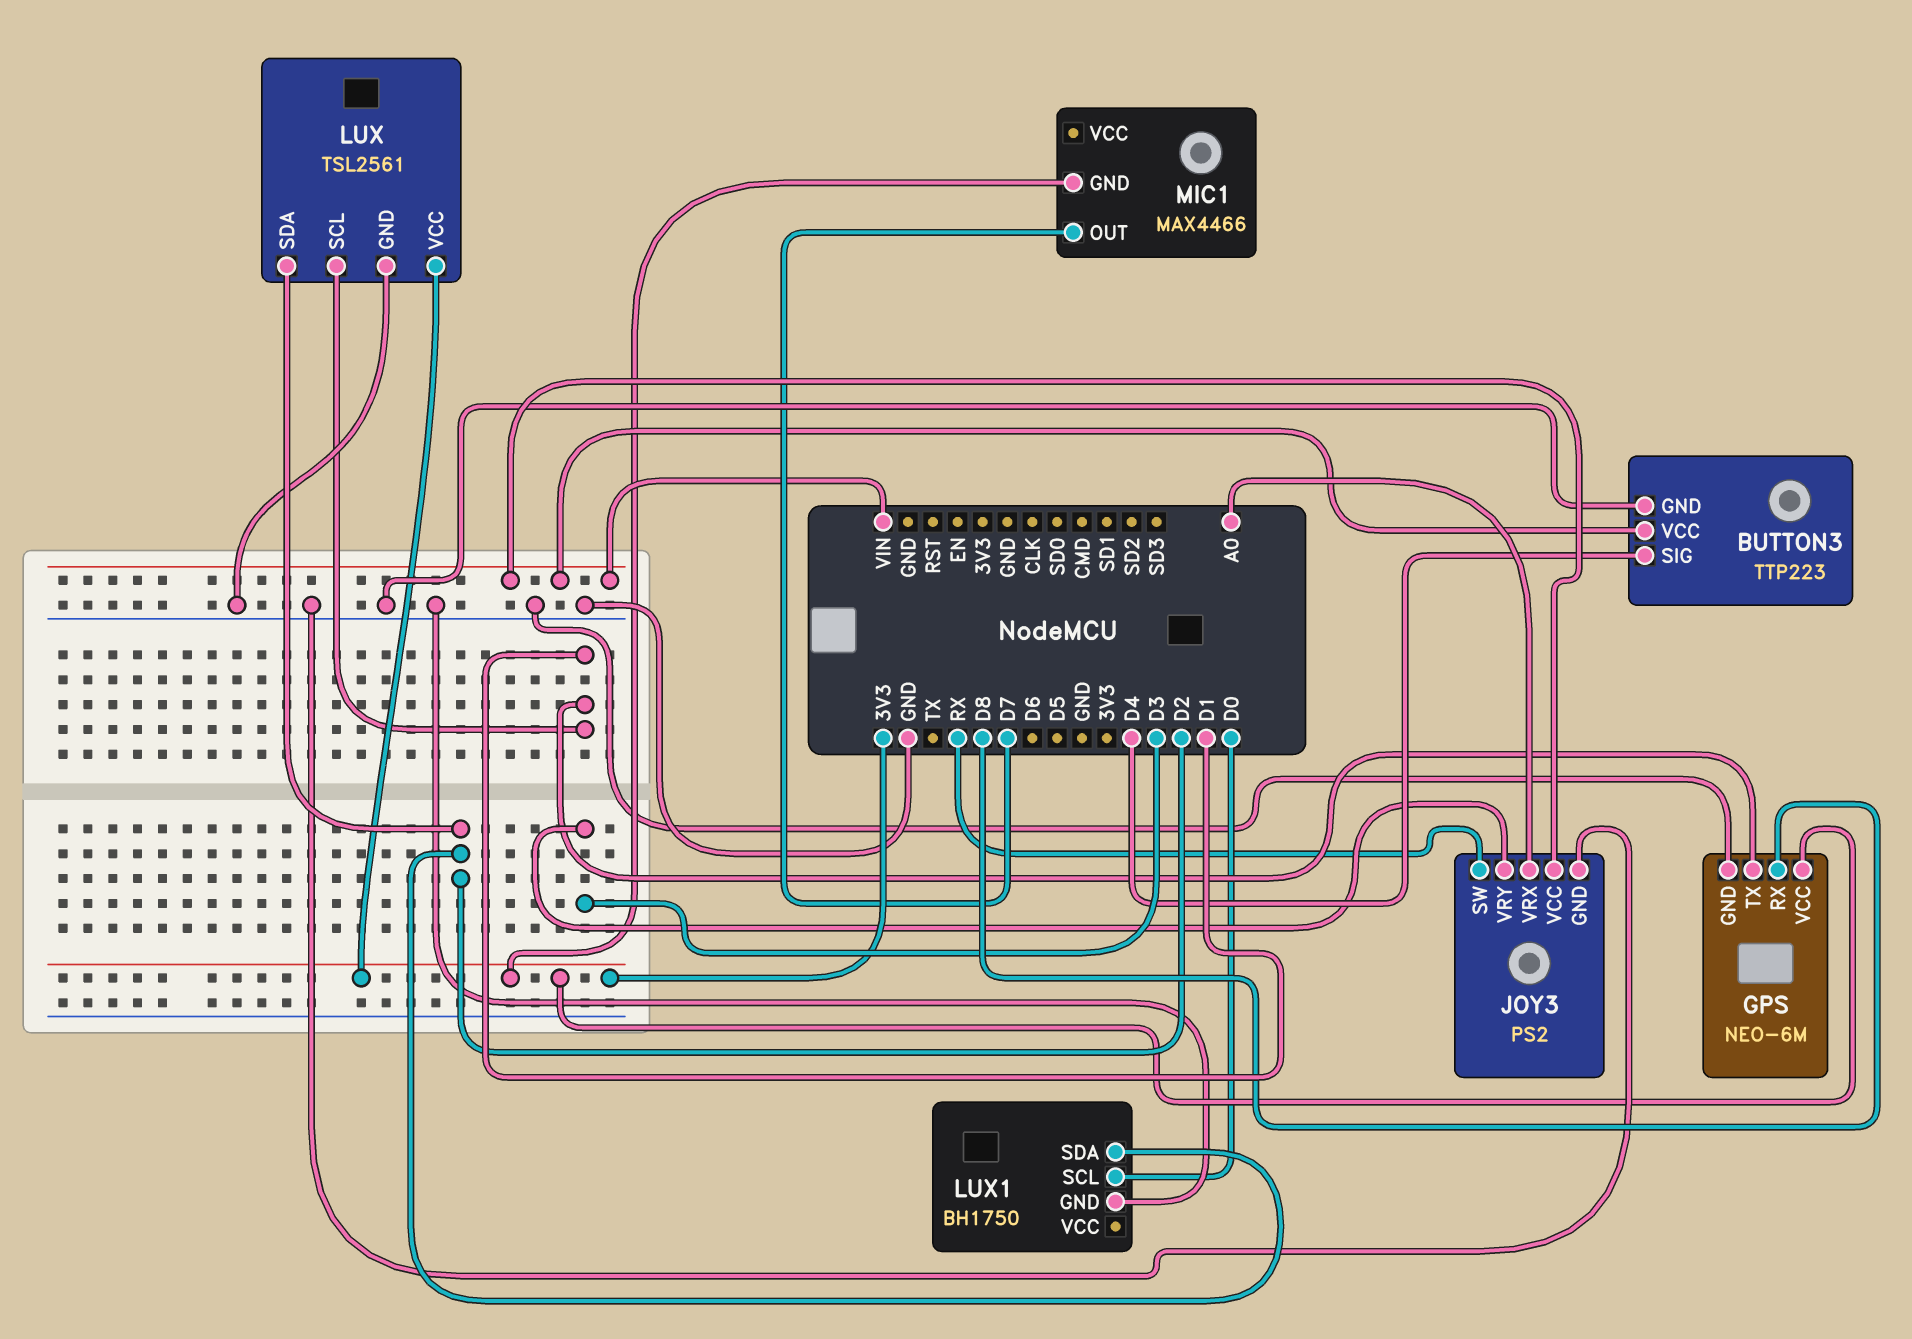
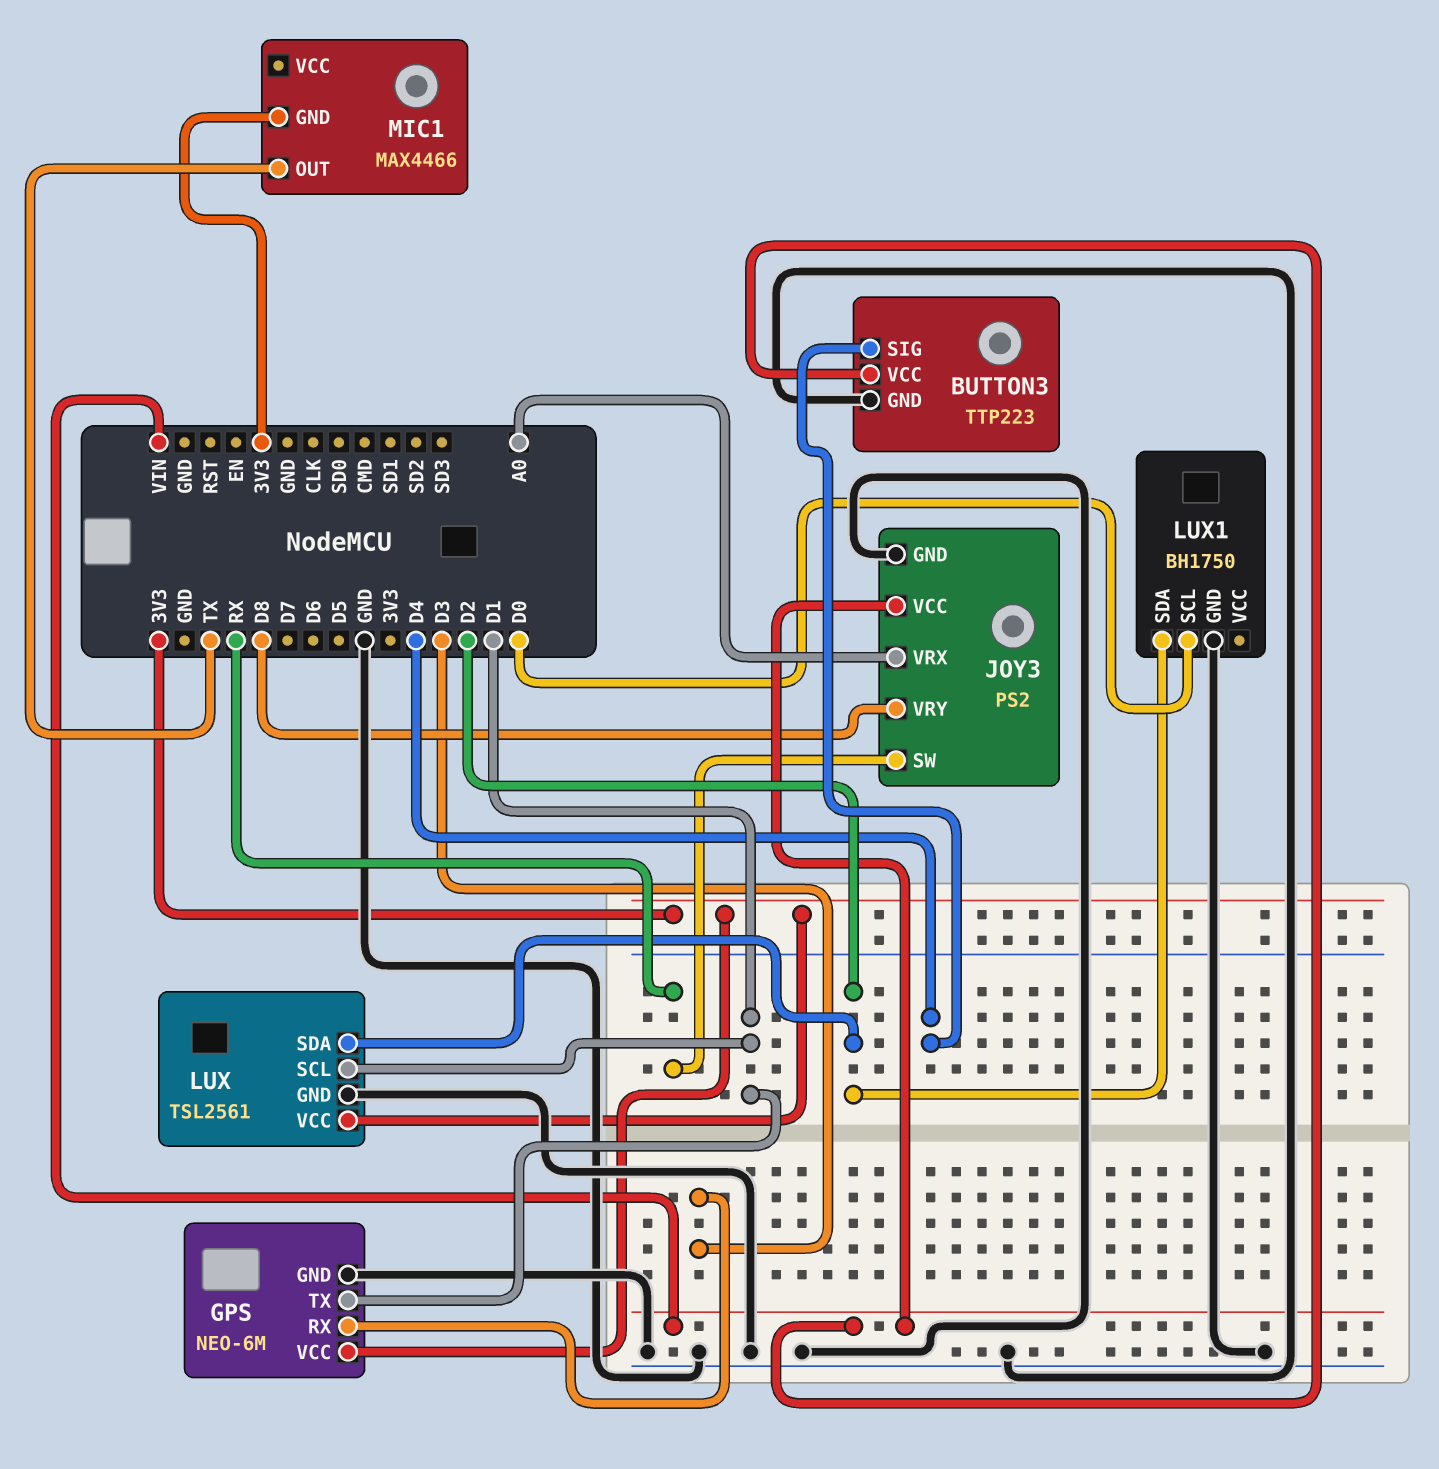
GPS pin RX: D8 -> D3
JOY3 pin VRY: D3 -> D8
MIC1 pin OUT: D7 -> TX

